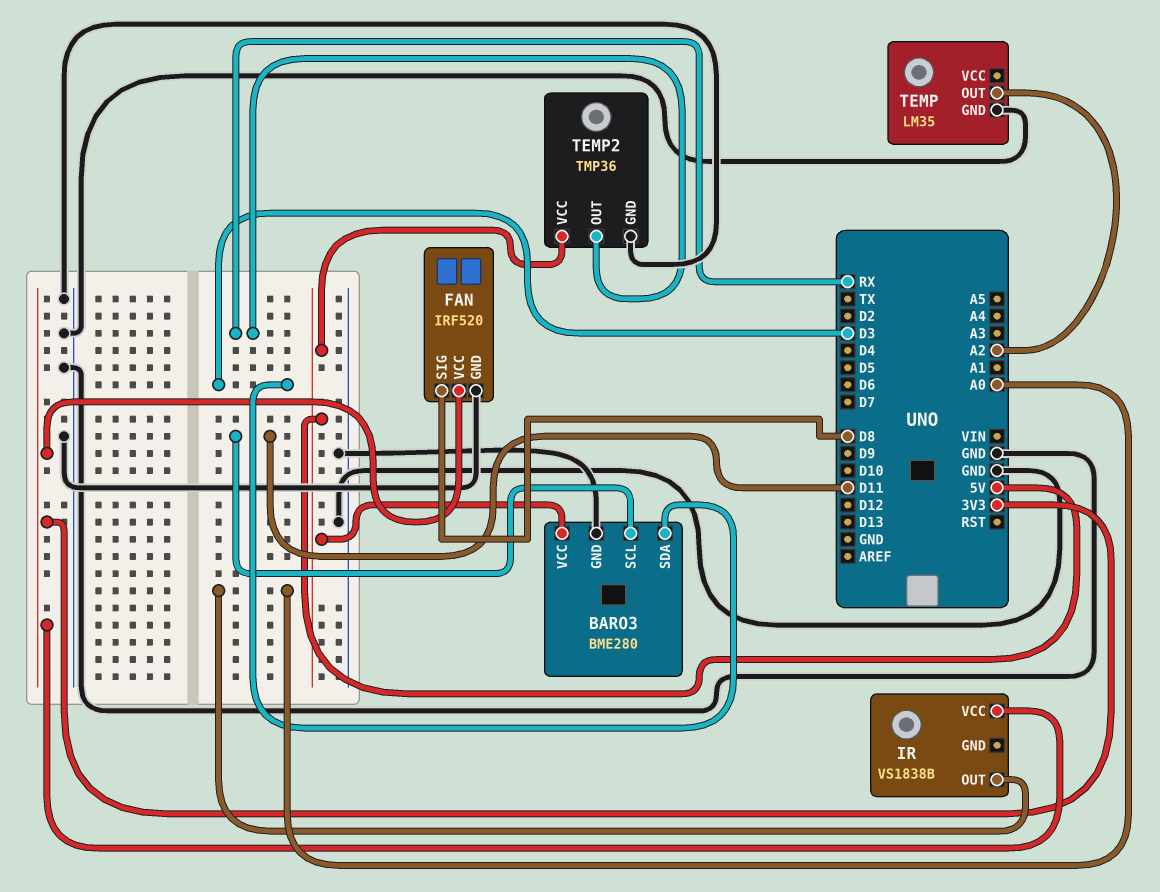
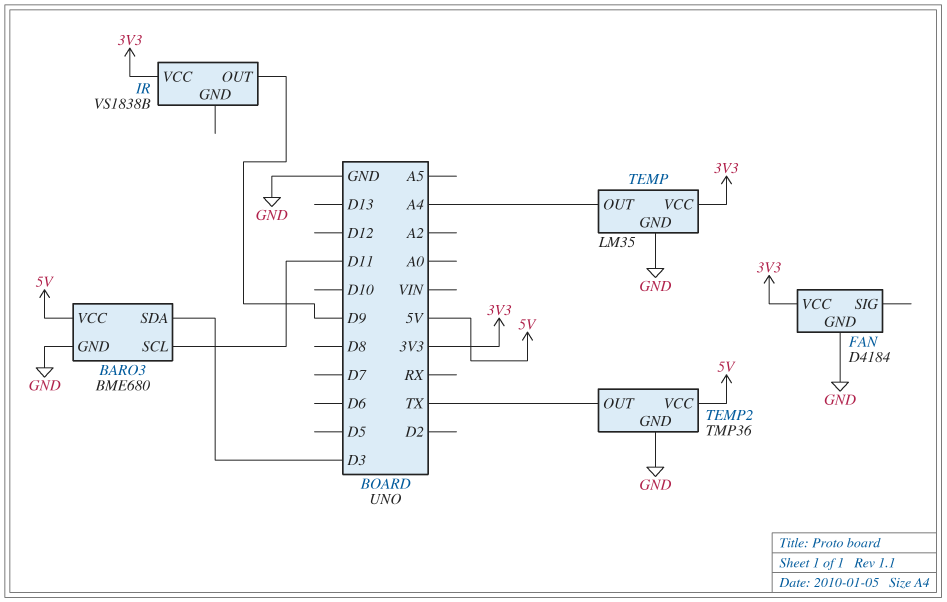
BARO3: BME280 -> BME680
FAN: IRF520 -> D4184
FAN pin SIG: D8 -> none
IR pin OUT: A0 -> D9
TEMP pin OUT: A2 -> A4
TEMP pin VCC: none -> 3V3
TEMP2 pin OUT: RX -> TX

